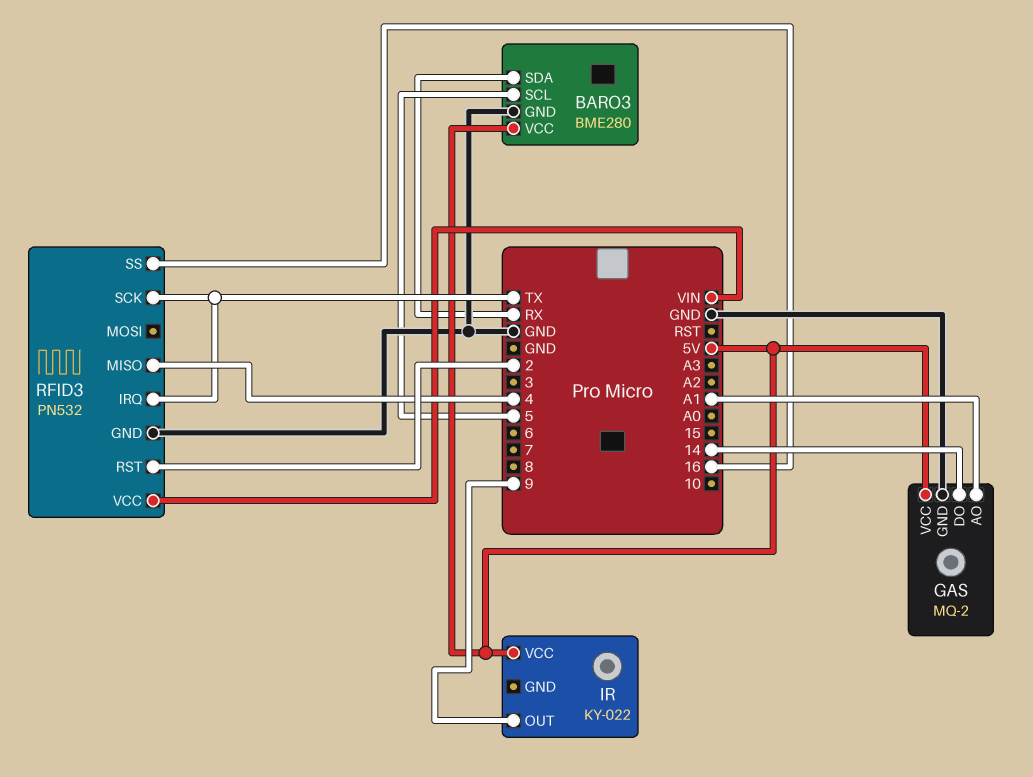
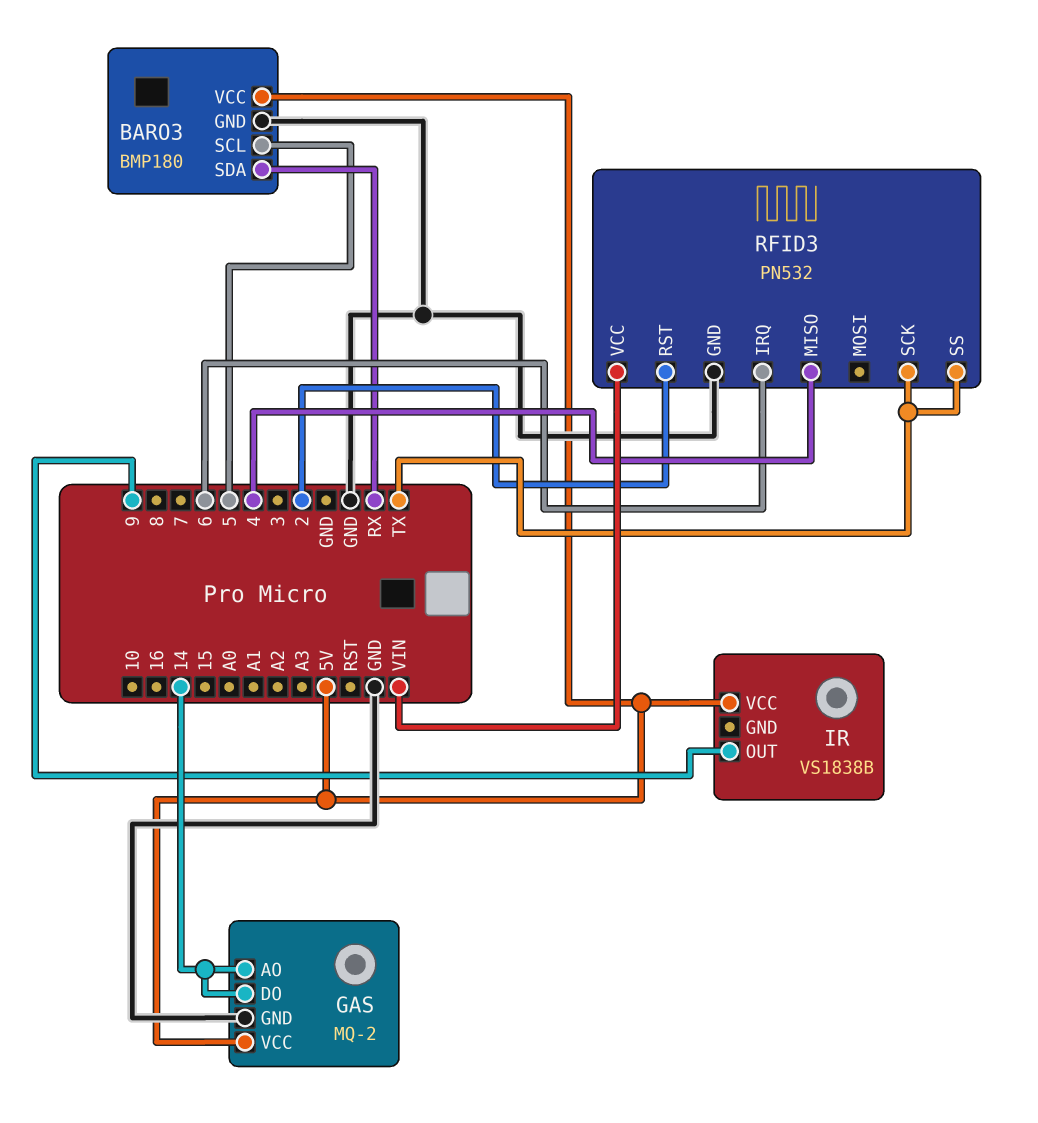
BARO3: BME280 -> BMP180
GAS pin AO: A1 -> 14
IR: KY-022 -> VS1838B
RFID3 pin IRQ: TX -> 6
RFID3 pin SS: 16 -> TX

